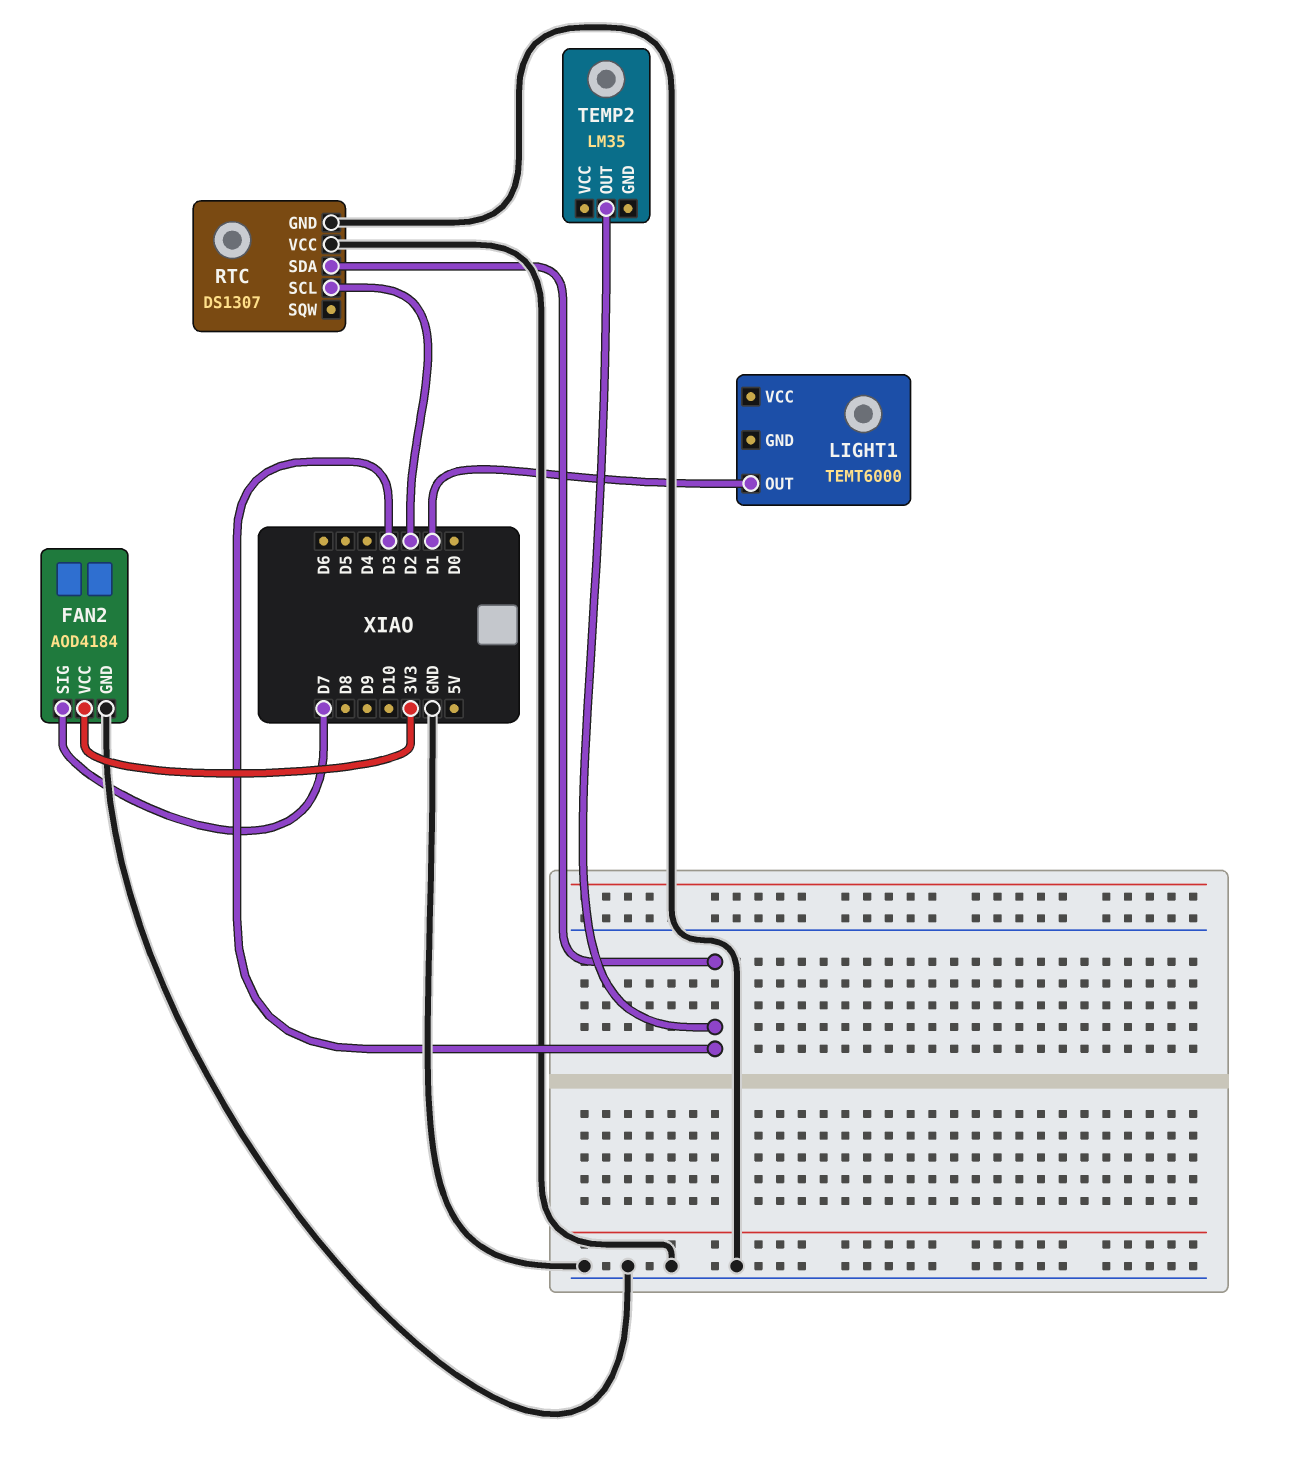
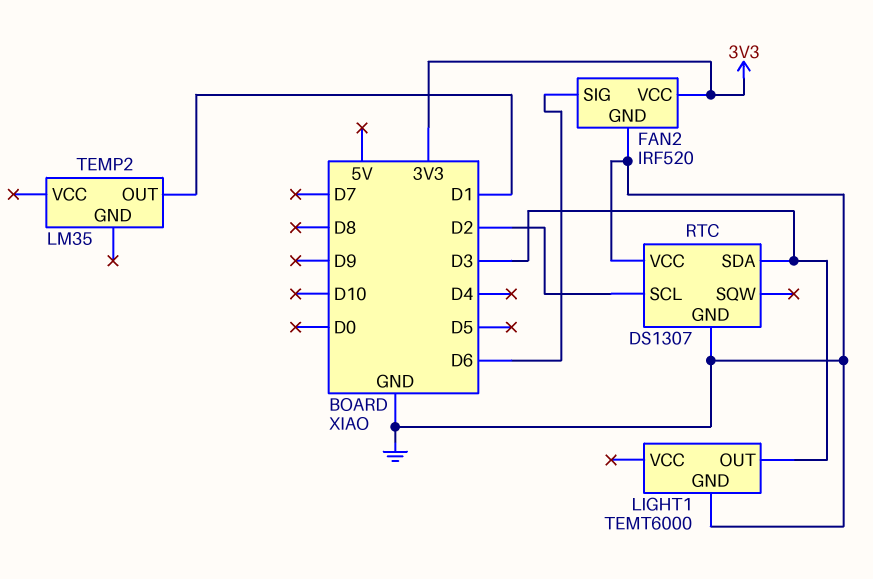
FAN2: AOD4184 -> IRF520
FAN2 pin SIG: D7 -> D6
LIGHT1 pin GND: none -> GND
LIGHT1 pin OUT: D1 -> D3
TEMP2 pin OUT: D3 -> D1

